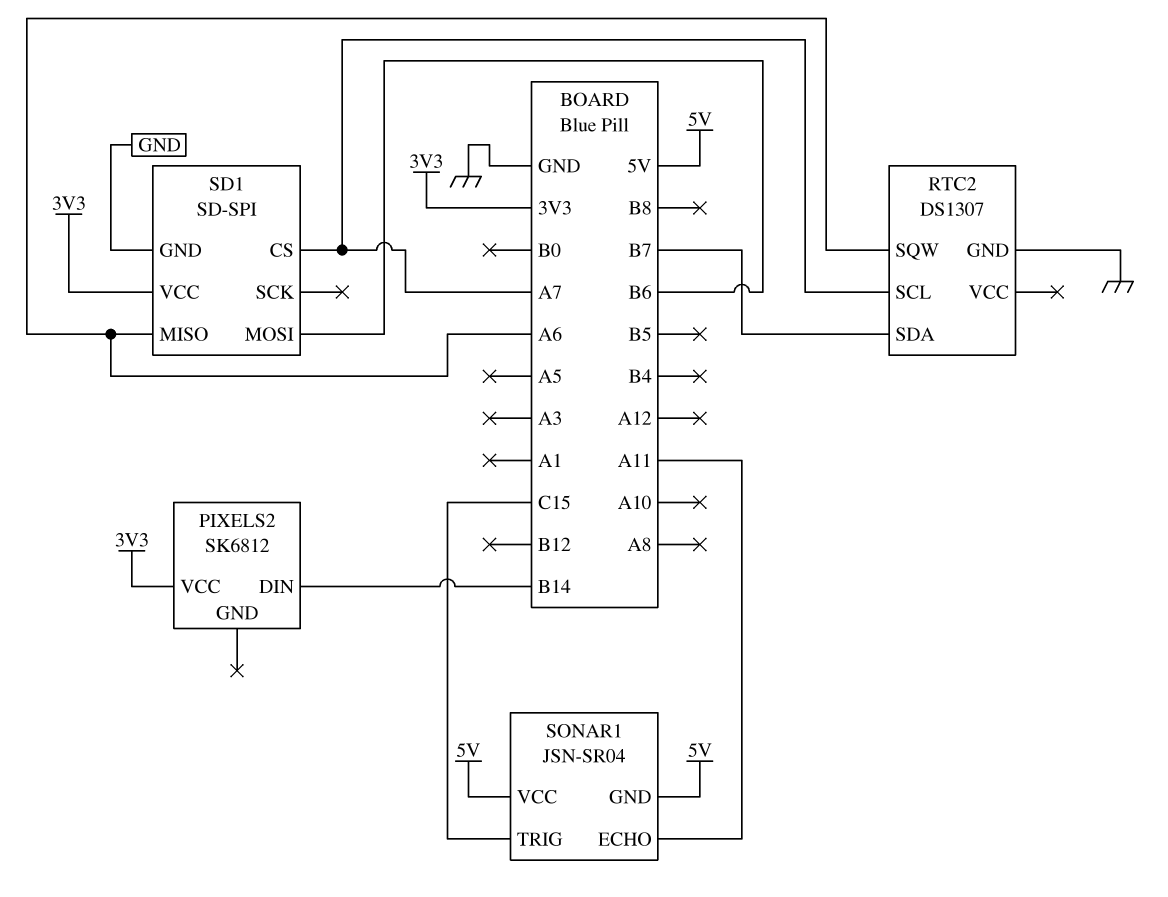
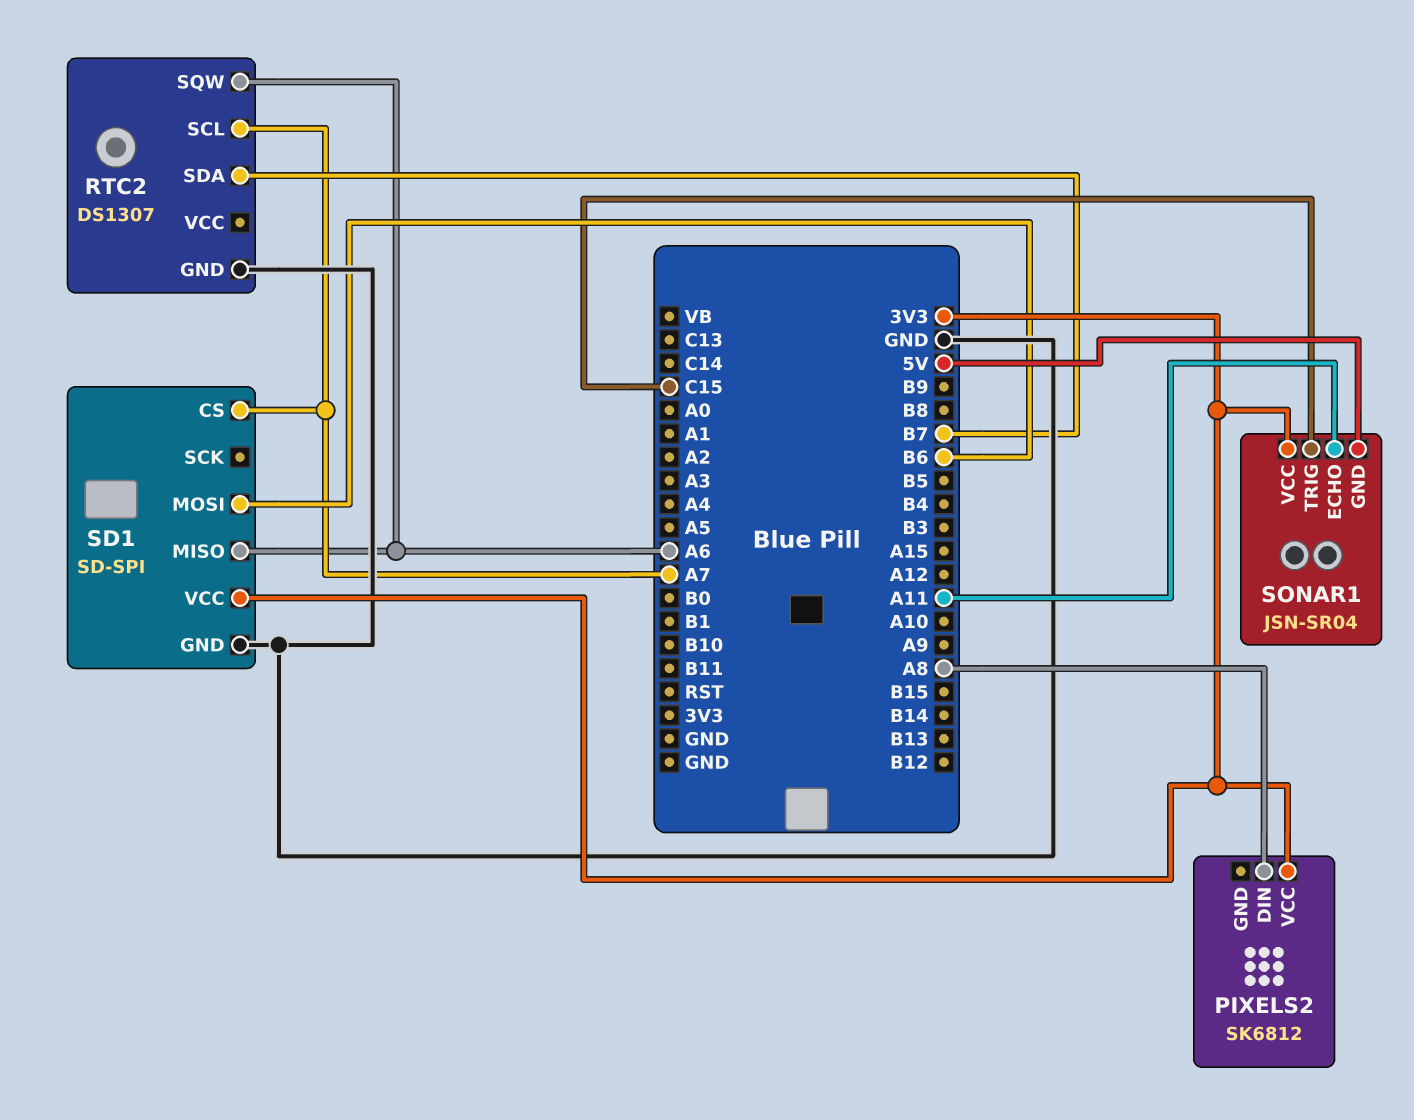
PIXELS2 pin DIN: B14 -> A8
SONAR1 pin VCC: 5V -> 3V3

